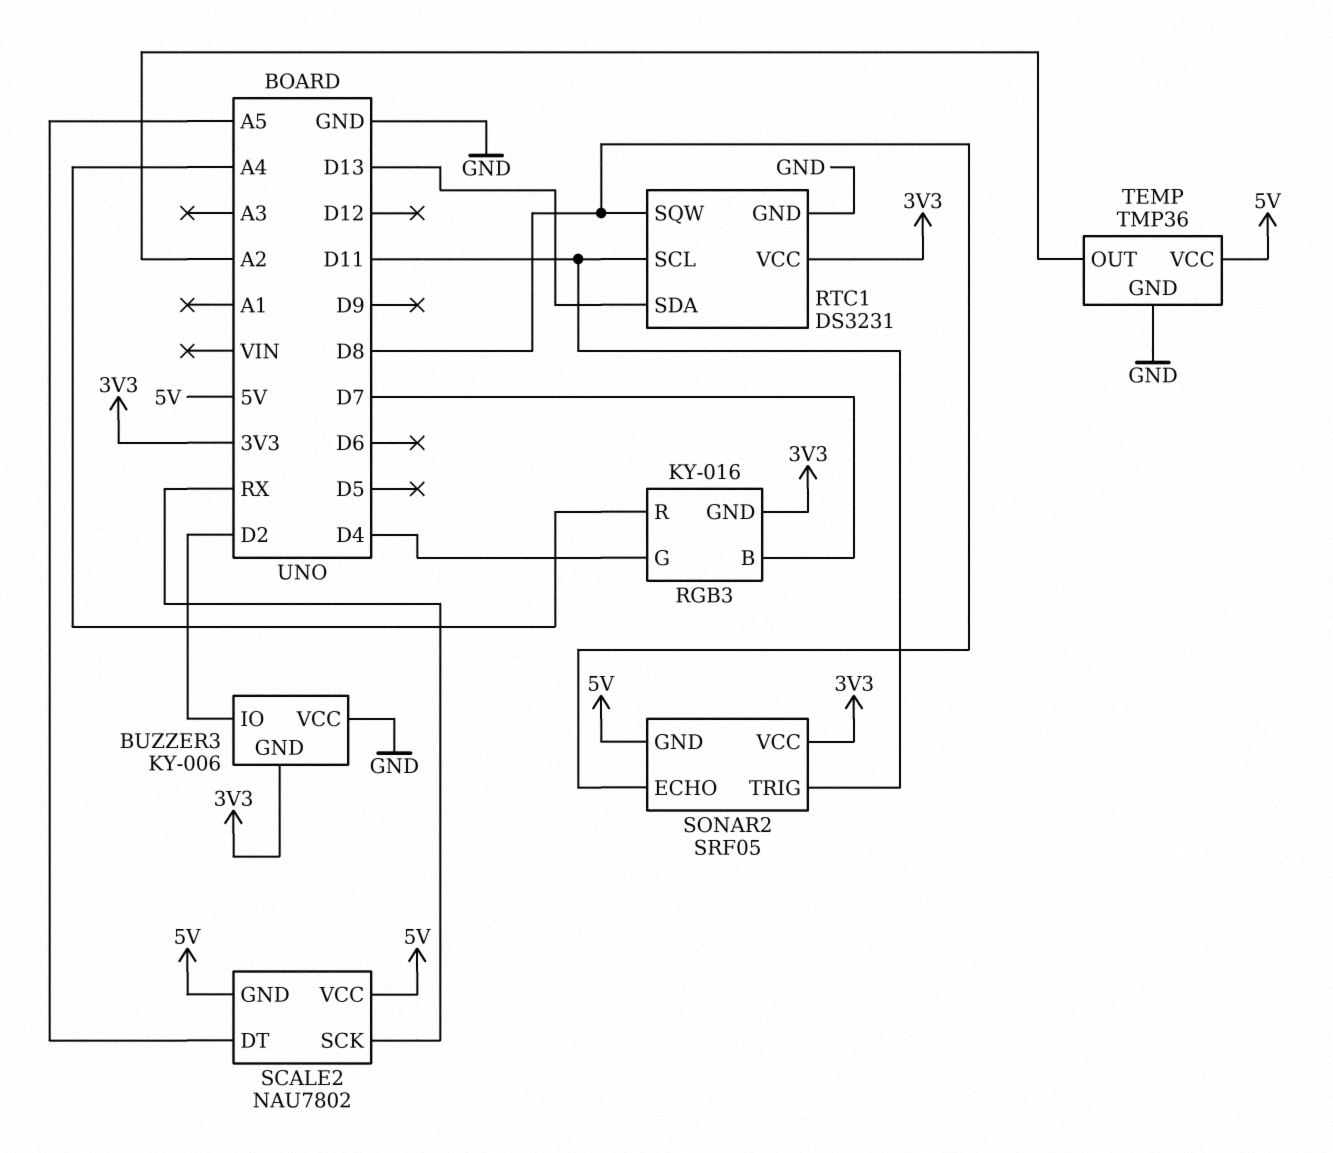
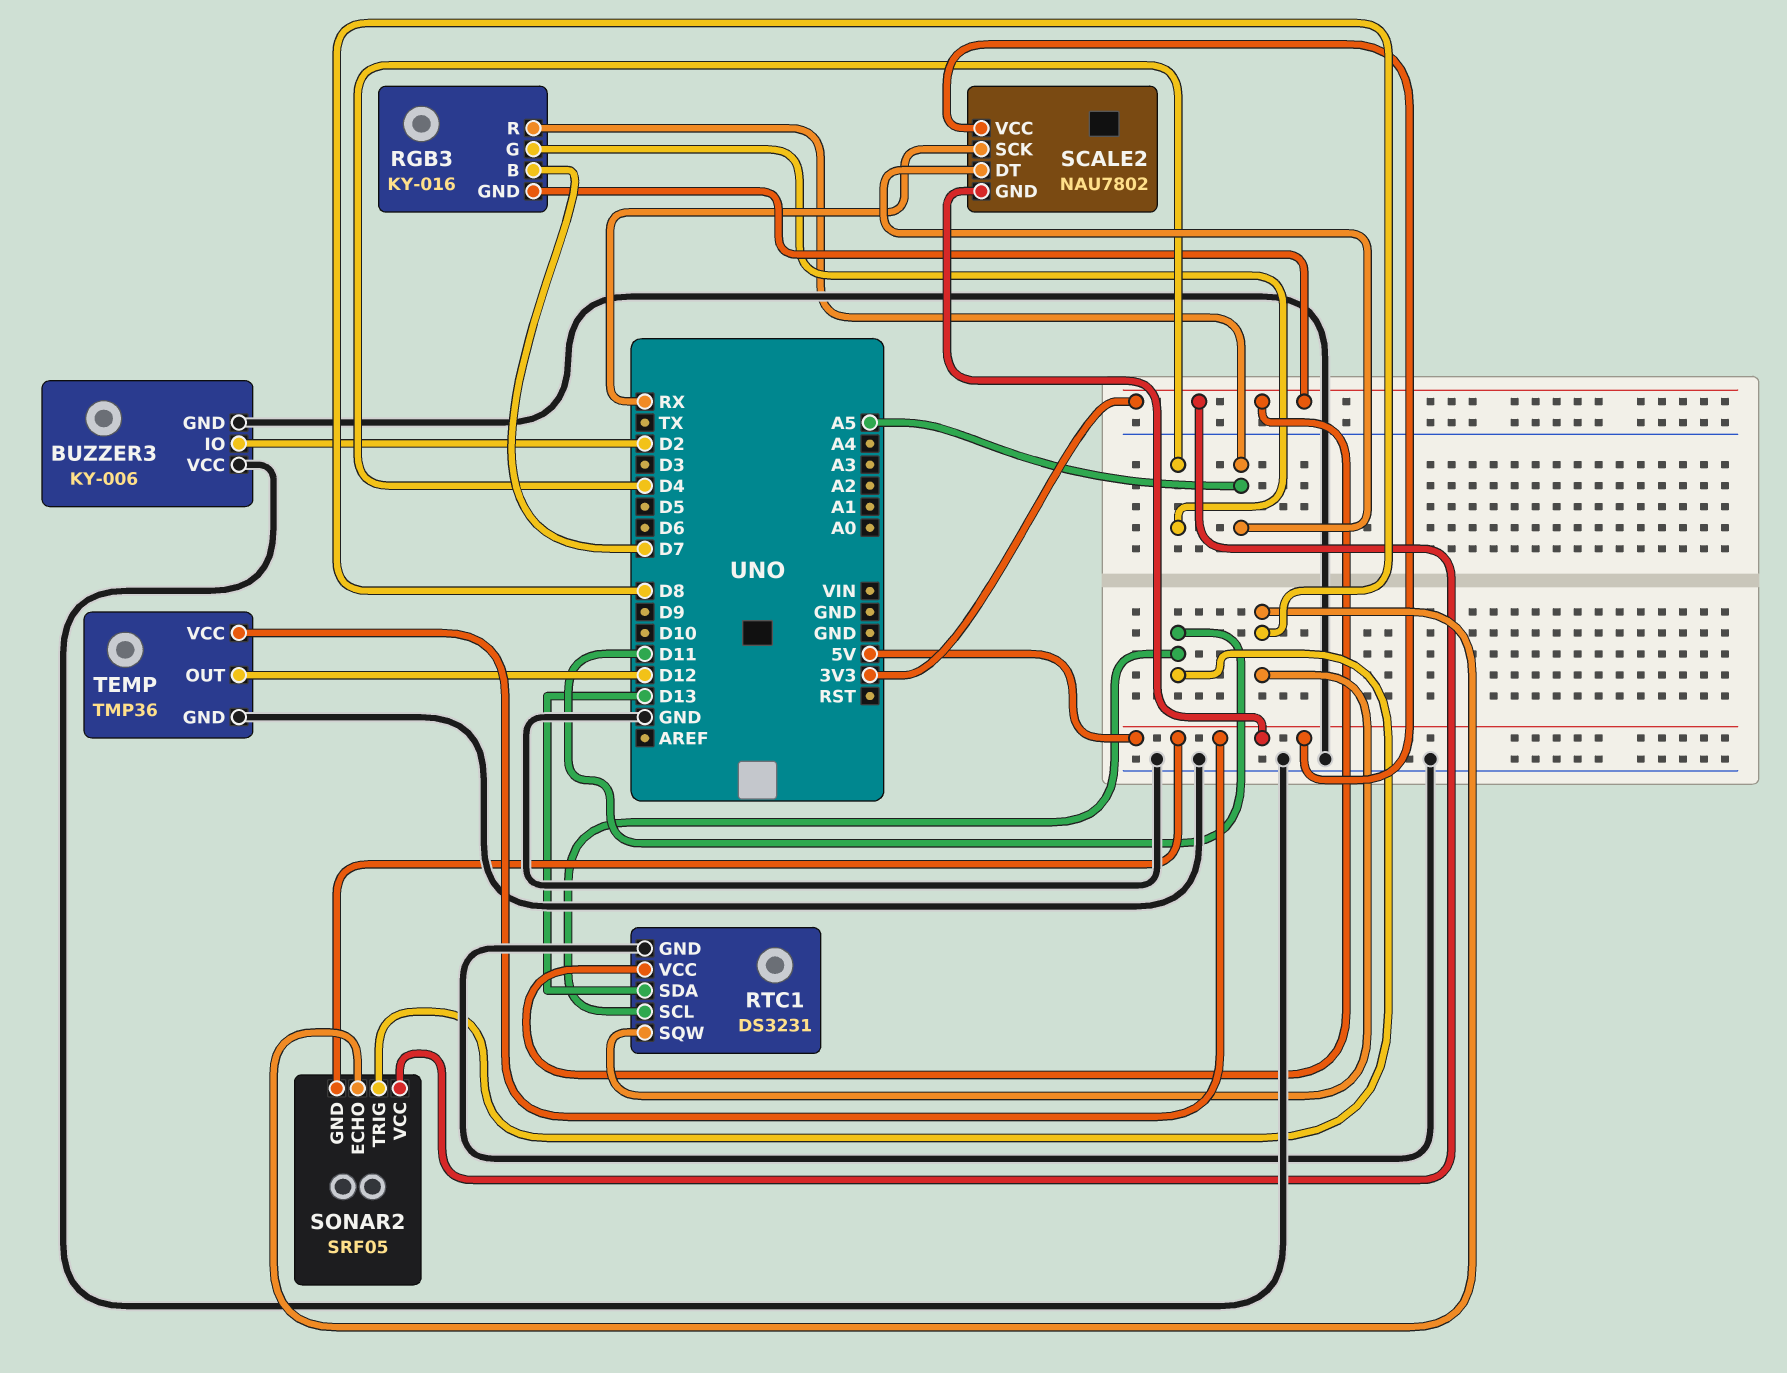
BUZZER3 pin GND: 3V3 -> GND
RGB3 pin R: A4 -> A5
TEMP pin OUT: A2 -> D12

